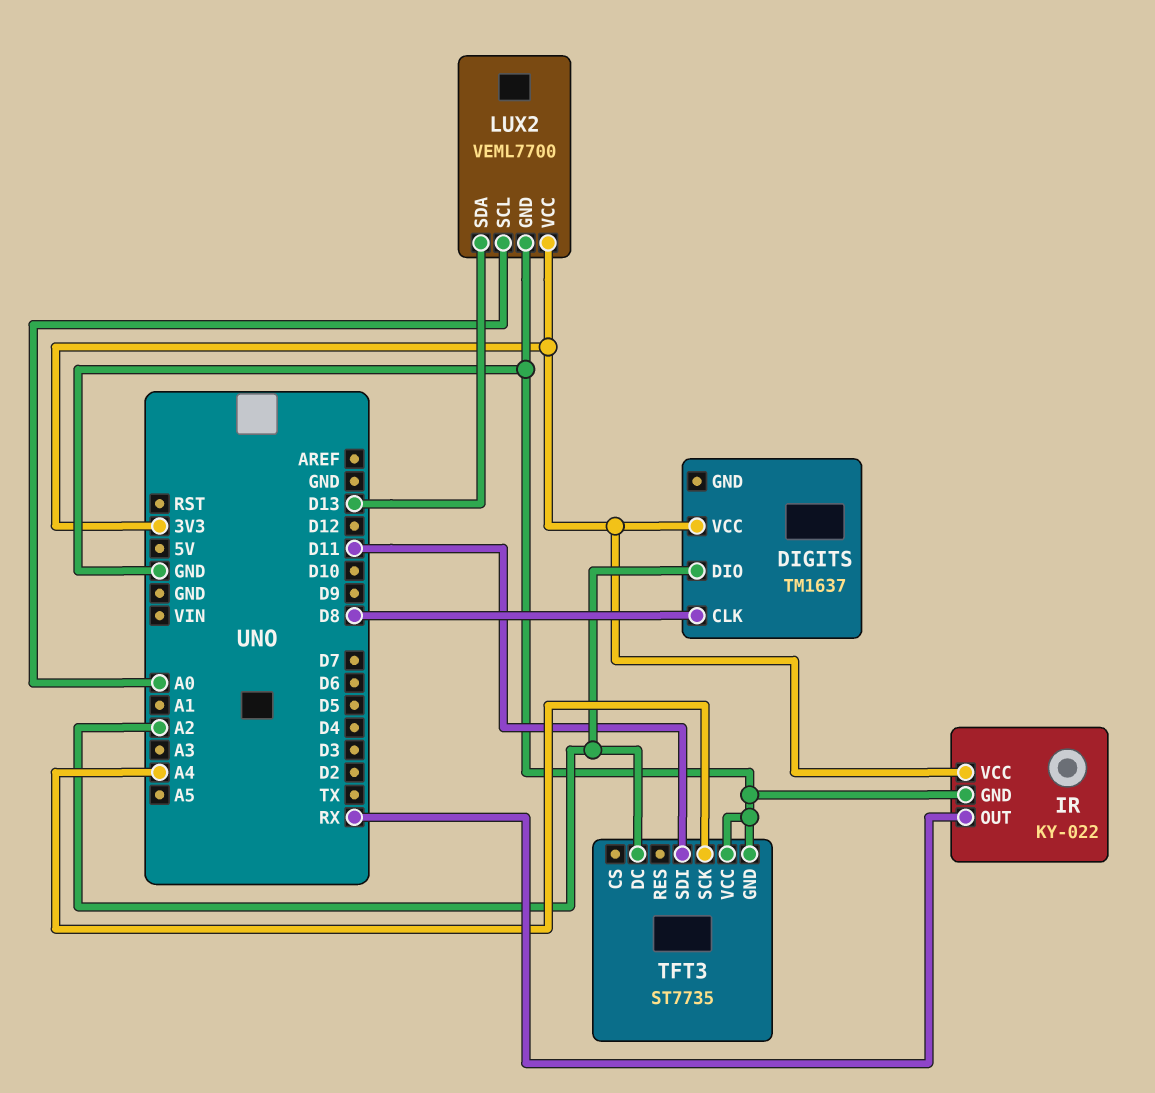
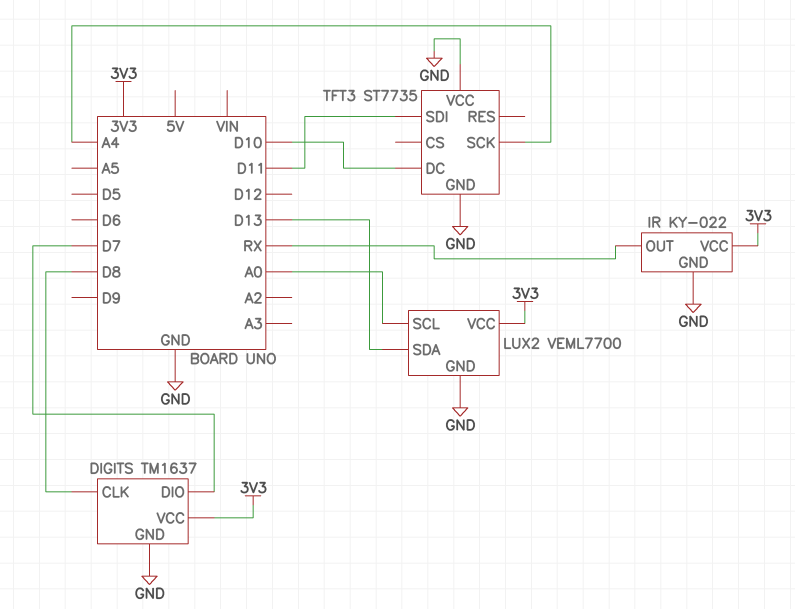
DIGITS pin DIO: A2 -> D7
DIGITS pin GND: none -> GND
TFT3 pin DC: A2 -> D10

